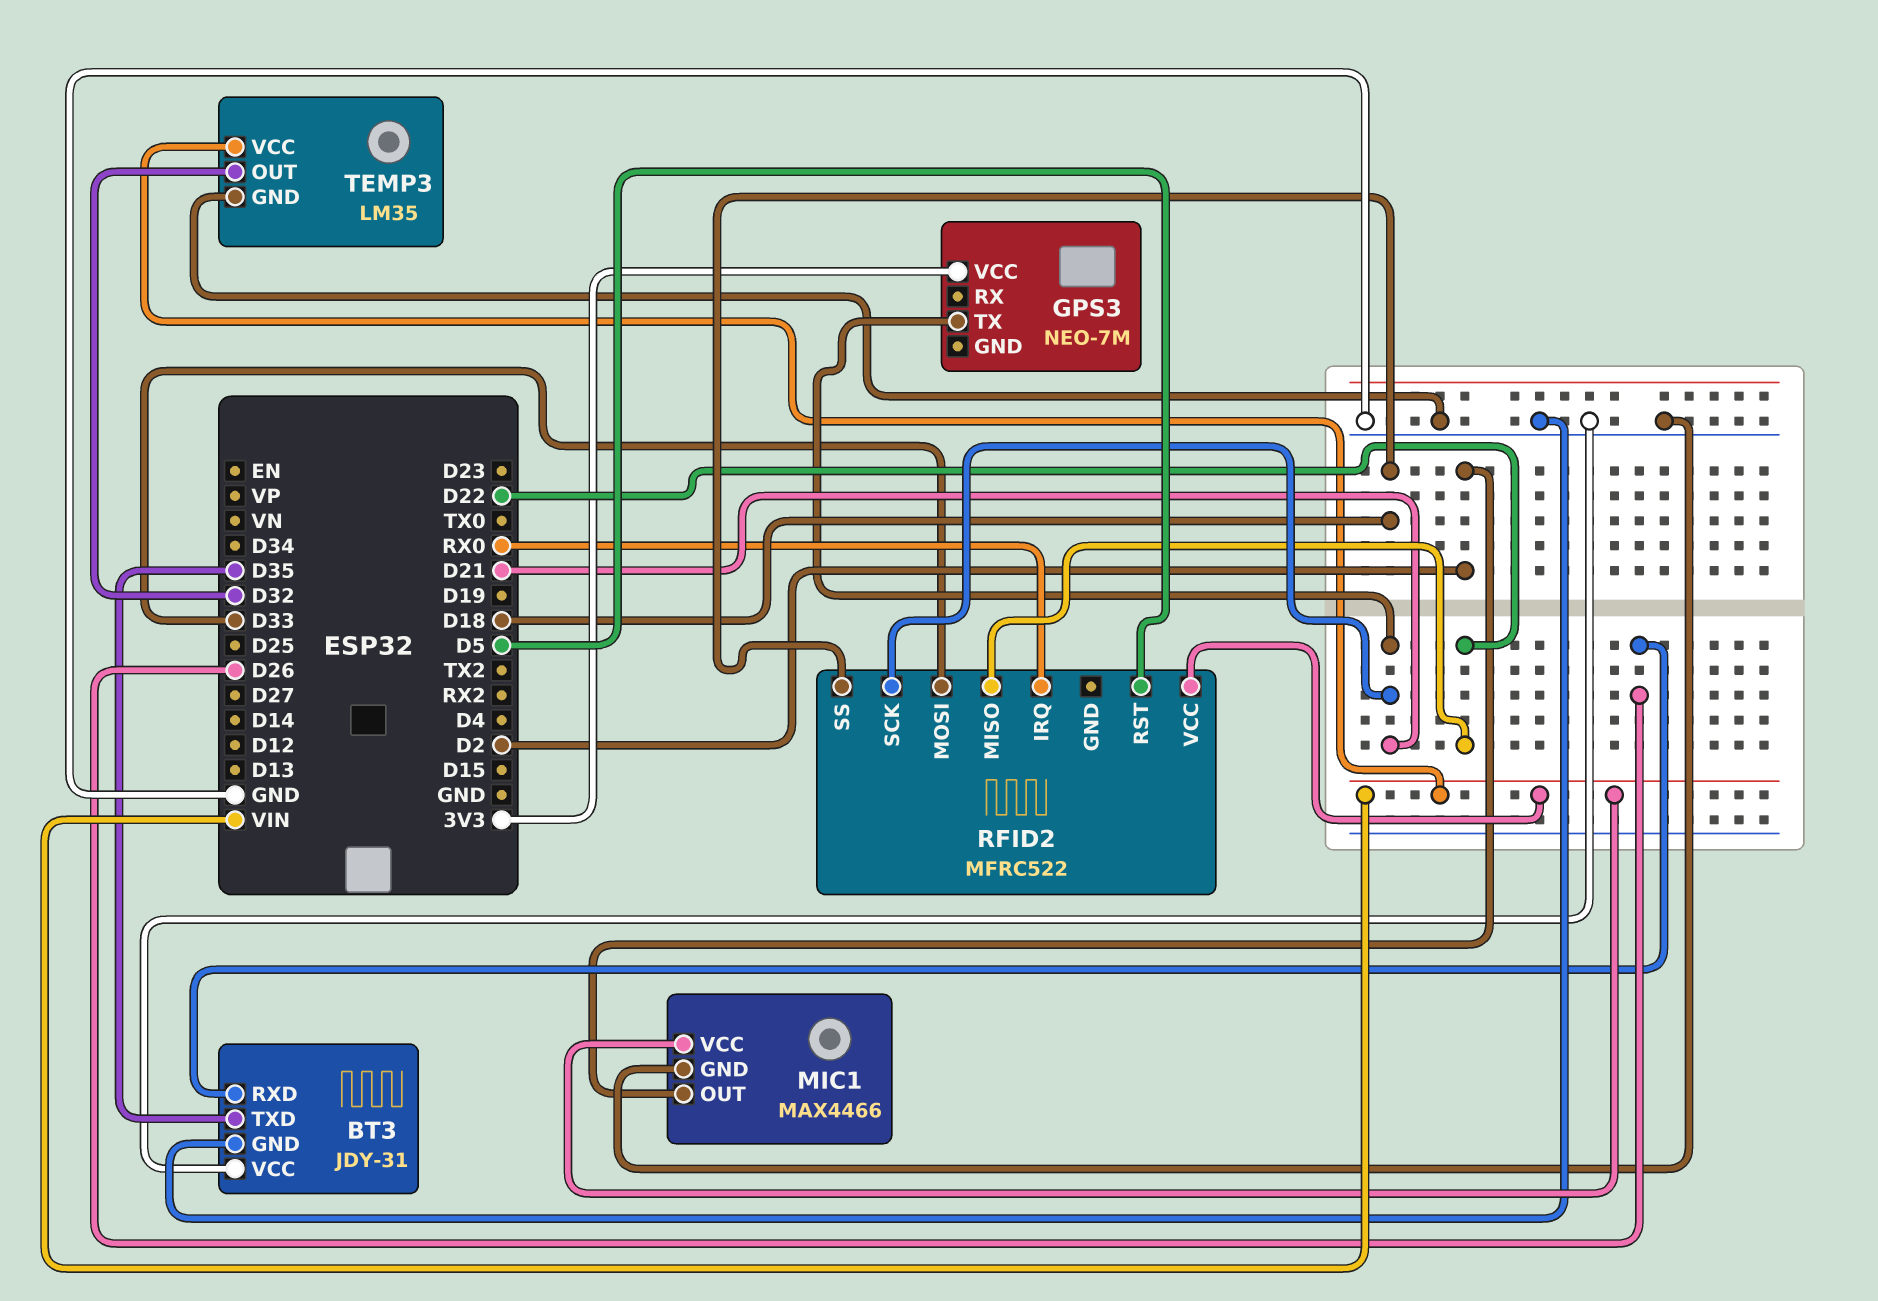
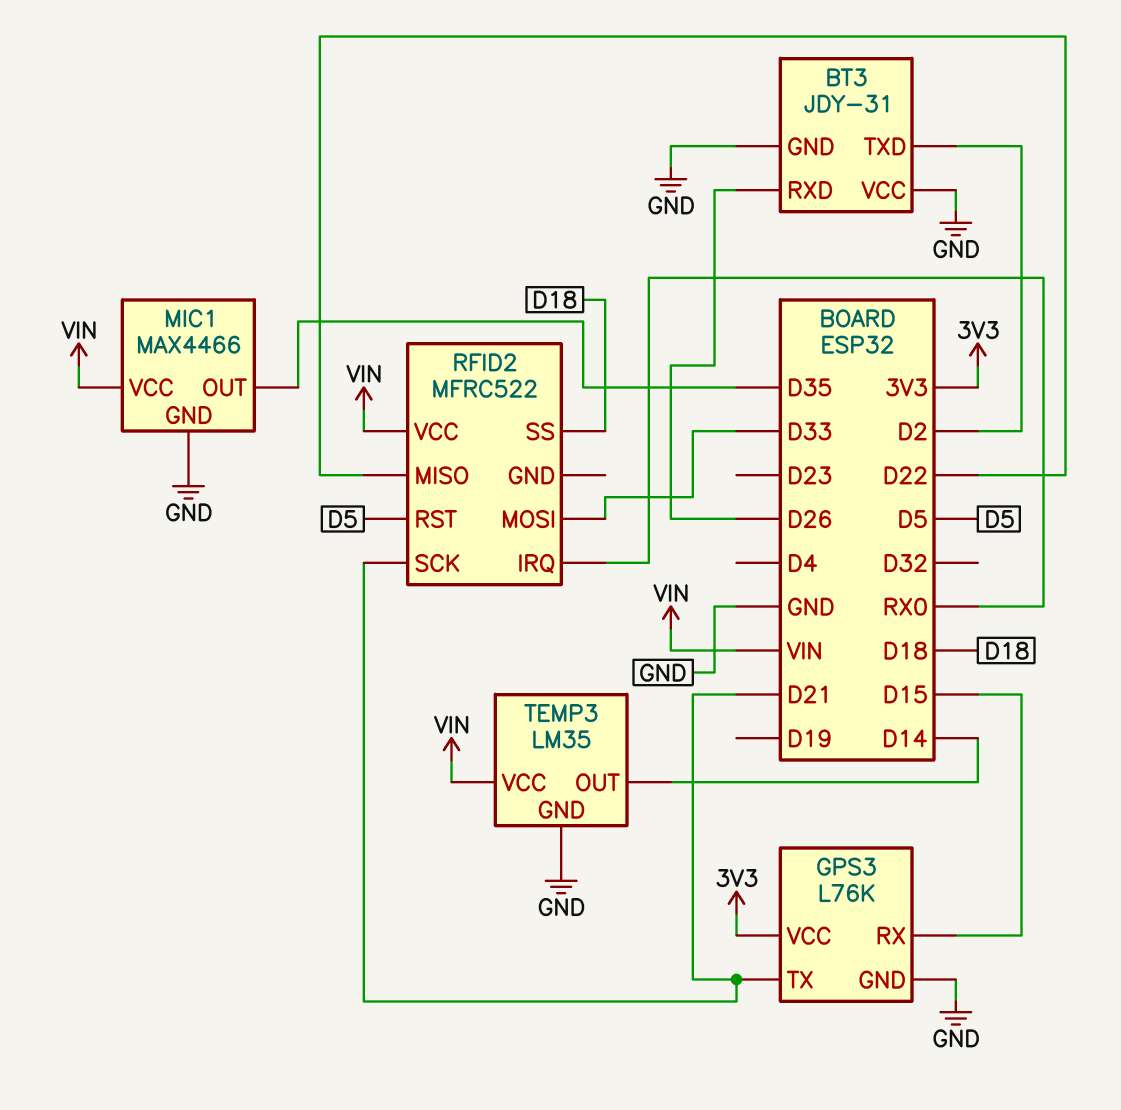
BT3 pin TXD: D35 -> D2
GPS3: NEO-7M -> L76K
GPS3 pin GND: none -> GND
GPS3 pin RX: none -> D15
MIC1 pin OUT: D2 -> D35
TEMP3 pin OUT: D32 -> D14

